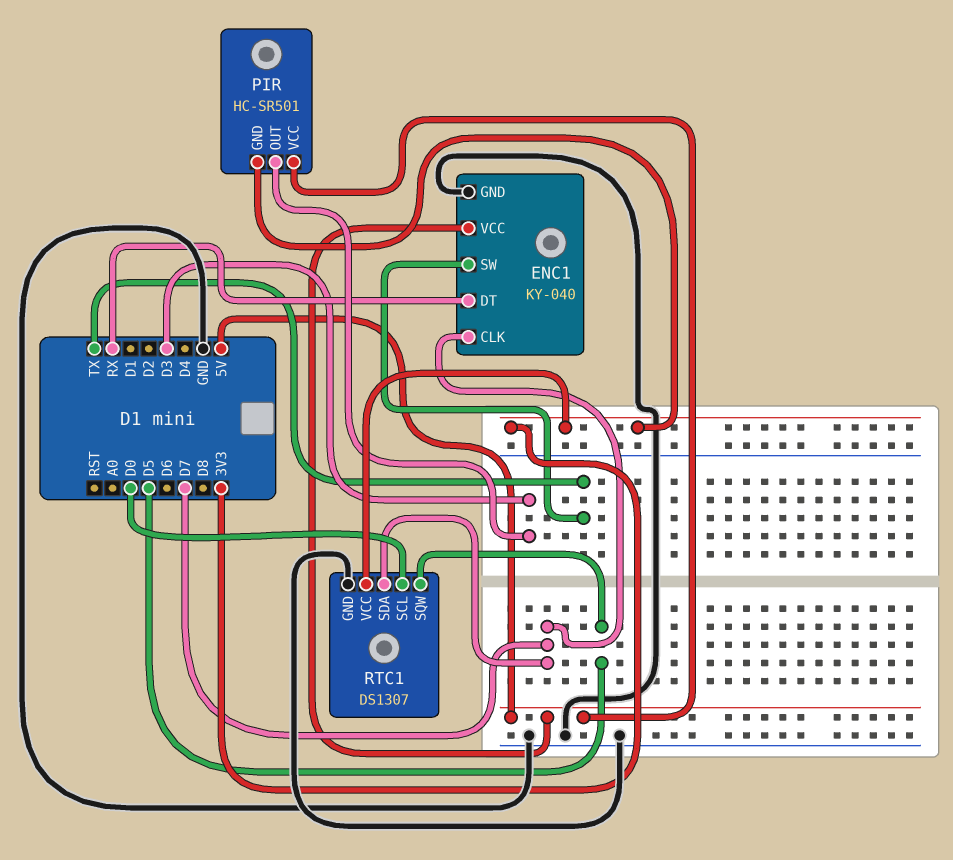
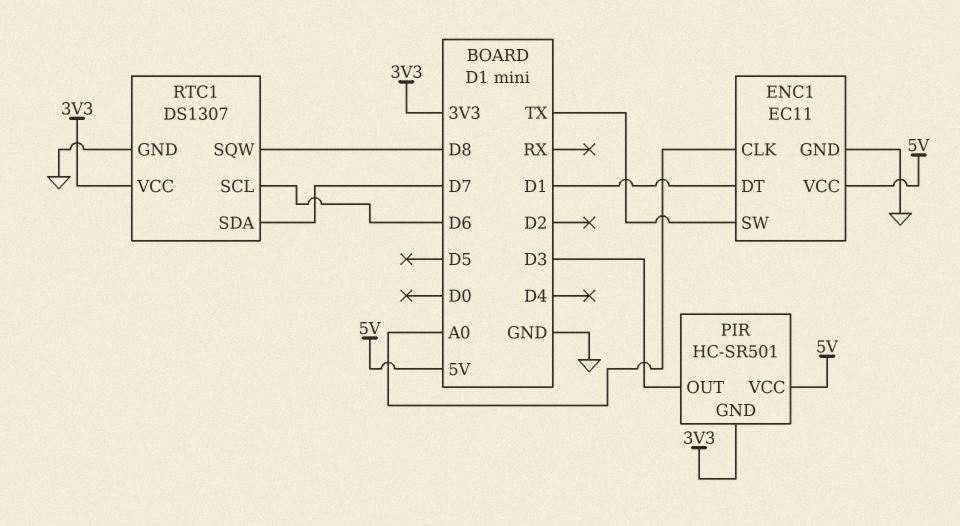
ENC1: KY-040 -> EC11
ENC1 pin CLK: D7 -> A0
ENC1 pin DT: RX -> D1
RTC1 pin SCL: D0 -> D6
RTC1 pin SQW: D5 -> D8

